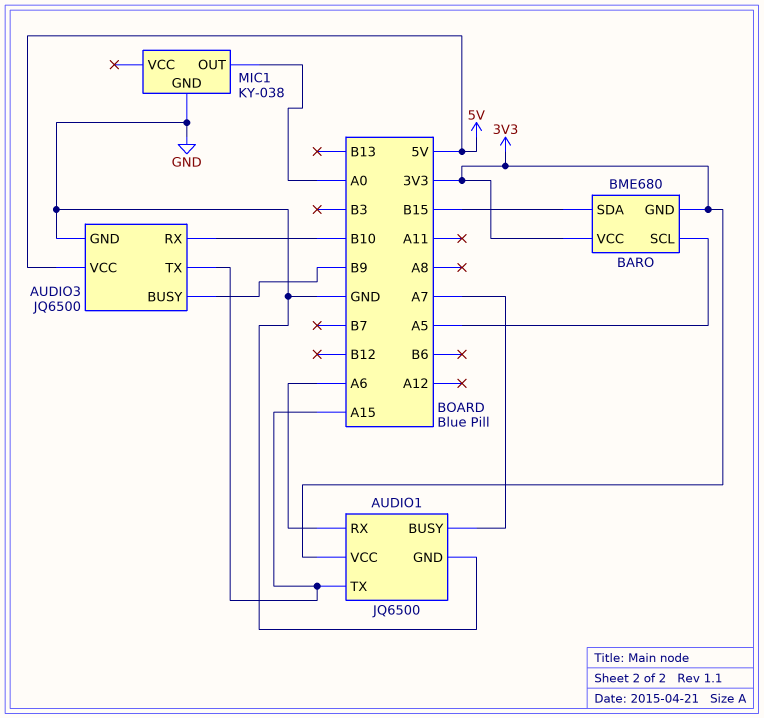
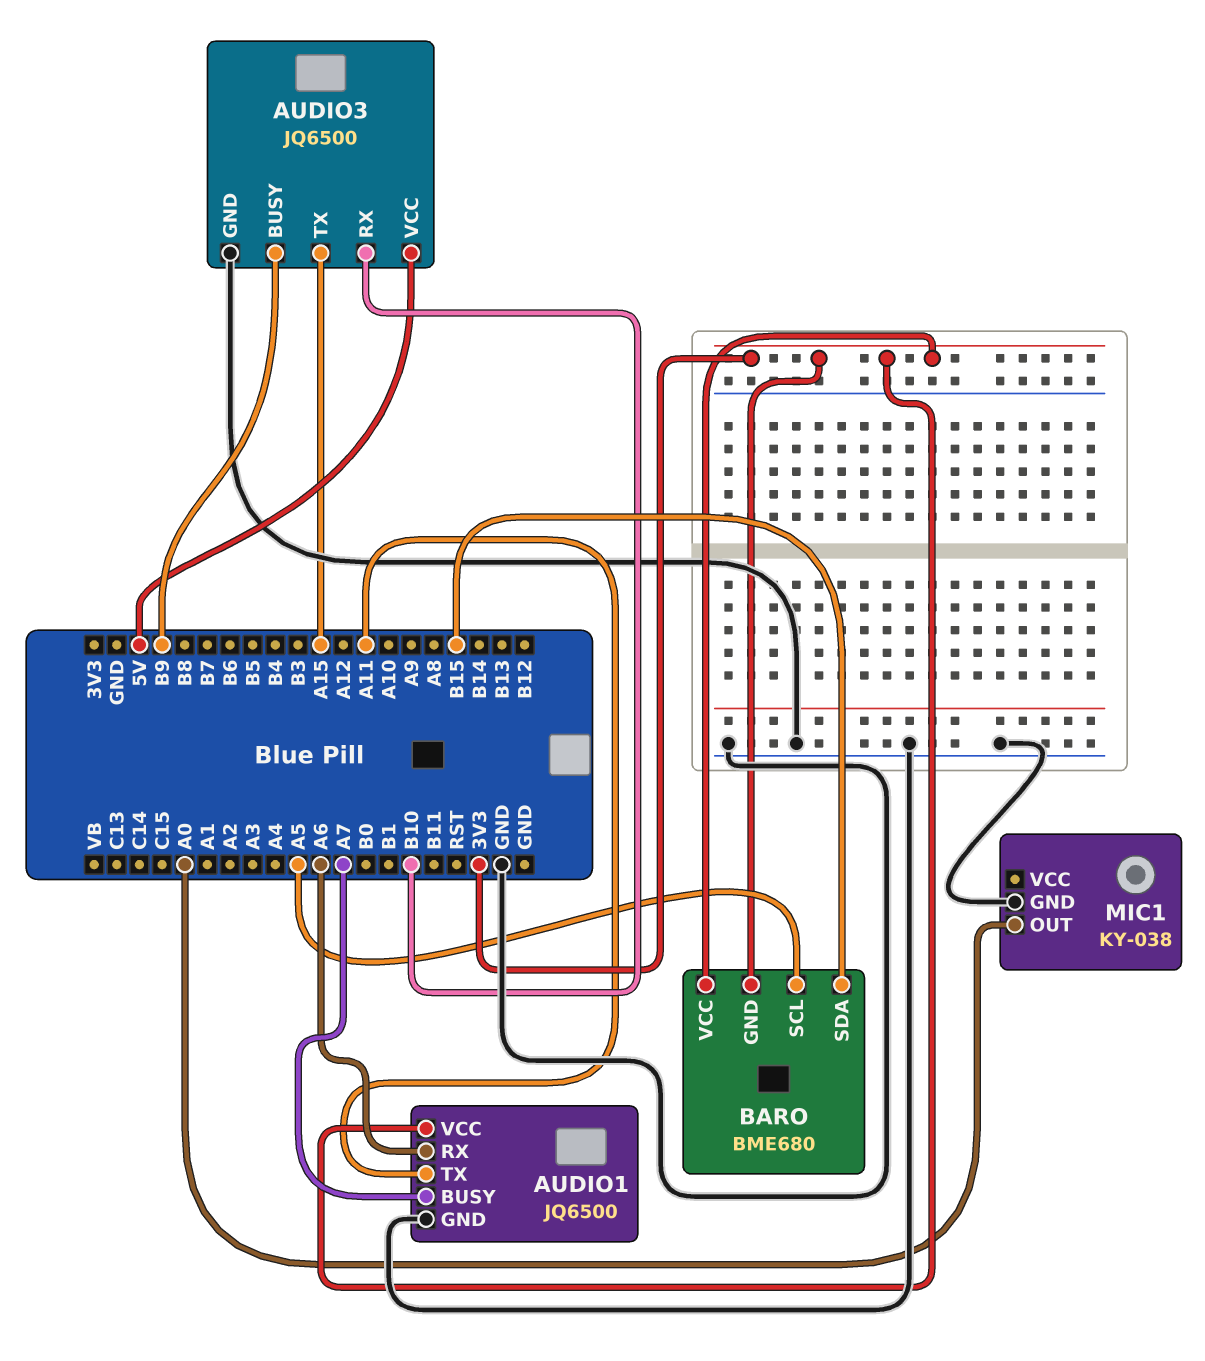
AUDIO1 pin TX: A15 -> A11

